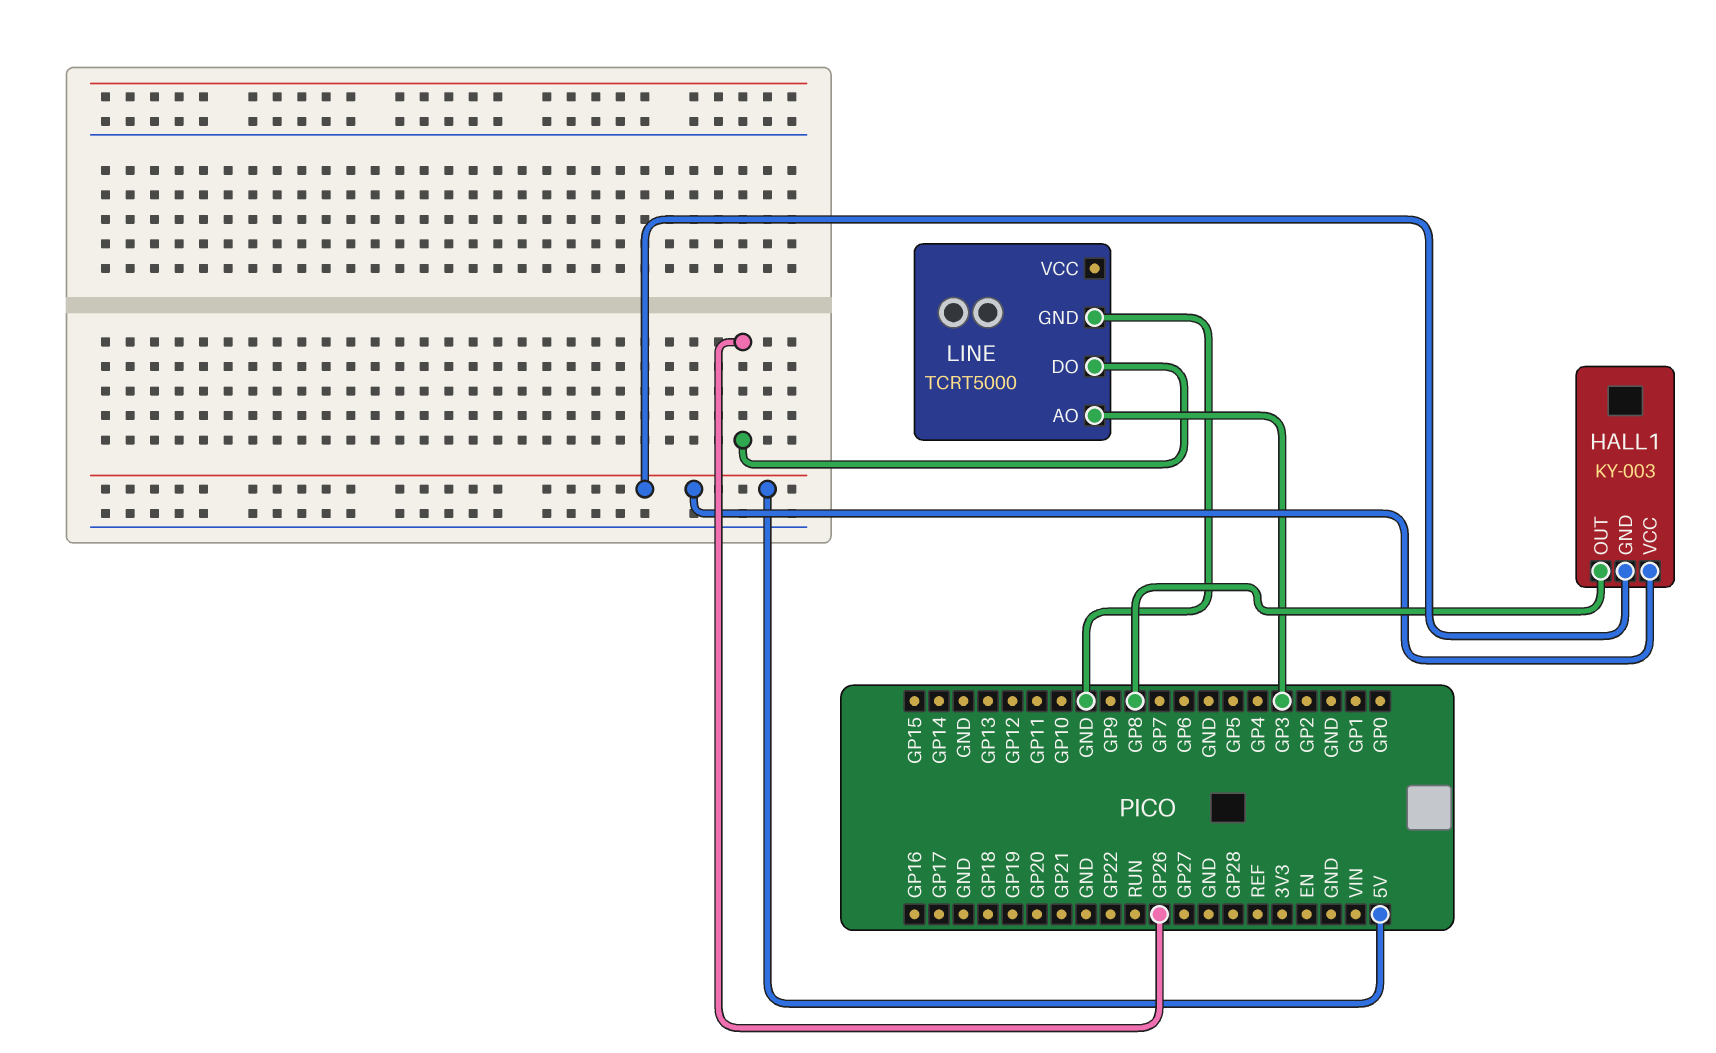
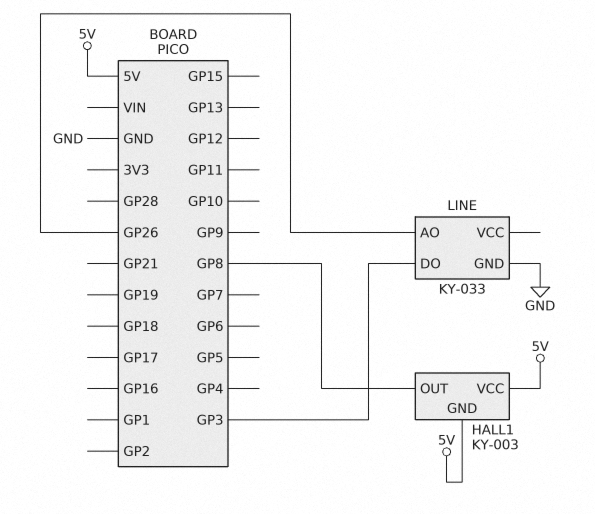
LINE: TCRT5000 -> KY-033
LINE pin AO: GP3 -> GP26
LINE pin DO: GP26 -> GP3

